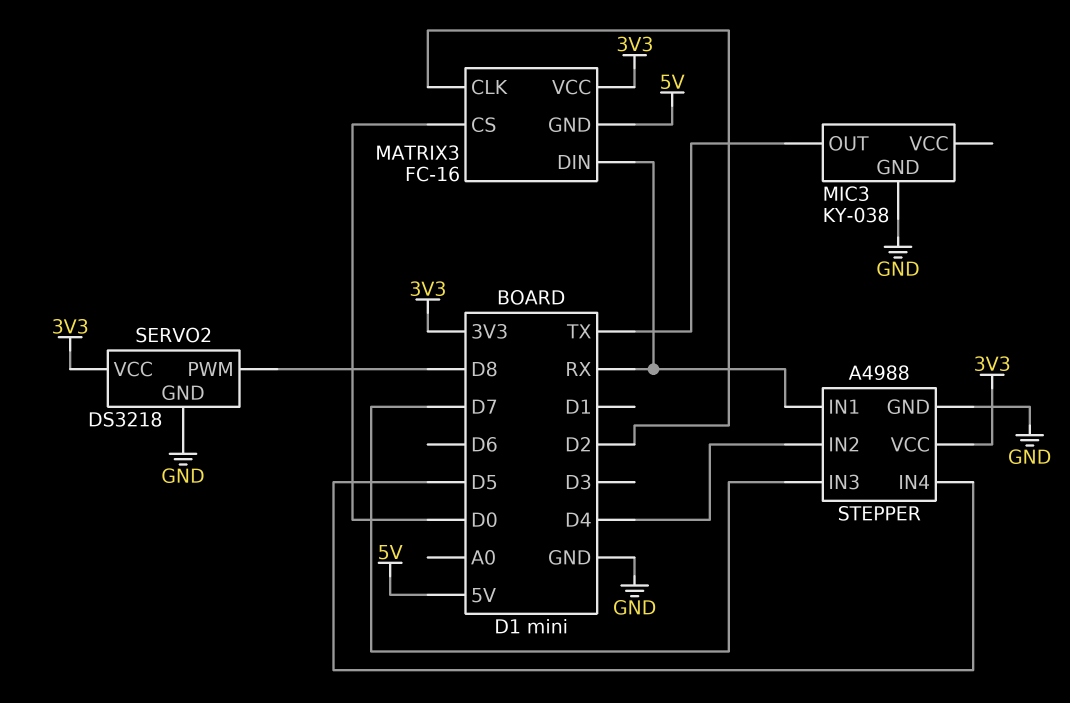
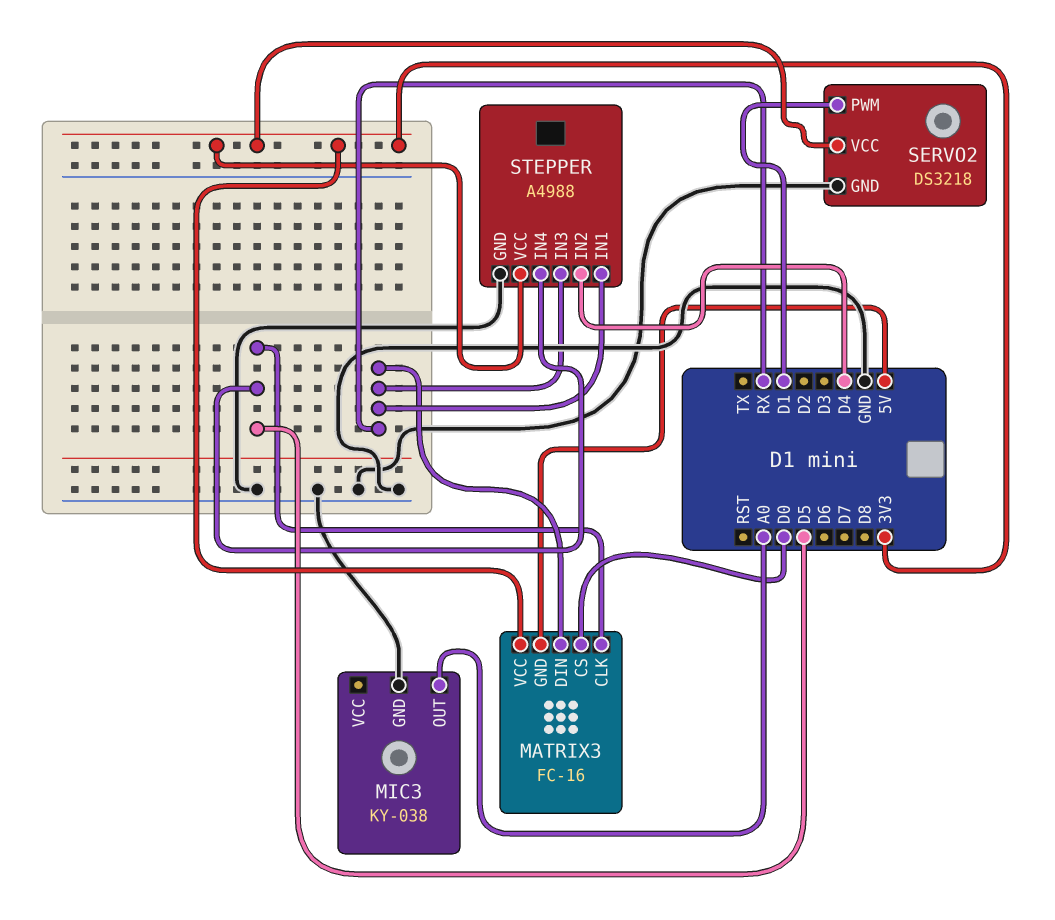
MATRIX3 pin CLK: D2 -> D5
MIC3 pin OUT: TX -> A0
SERVO2 pin PWM: D8 -> D1
STEPPER pin IN3: D7 -> RX

